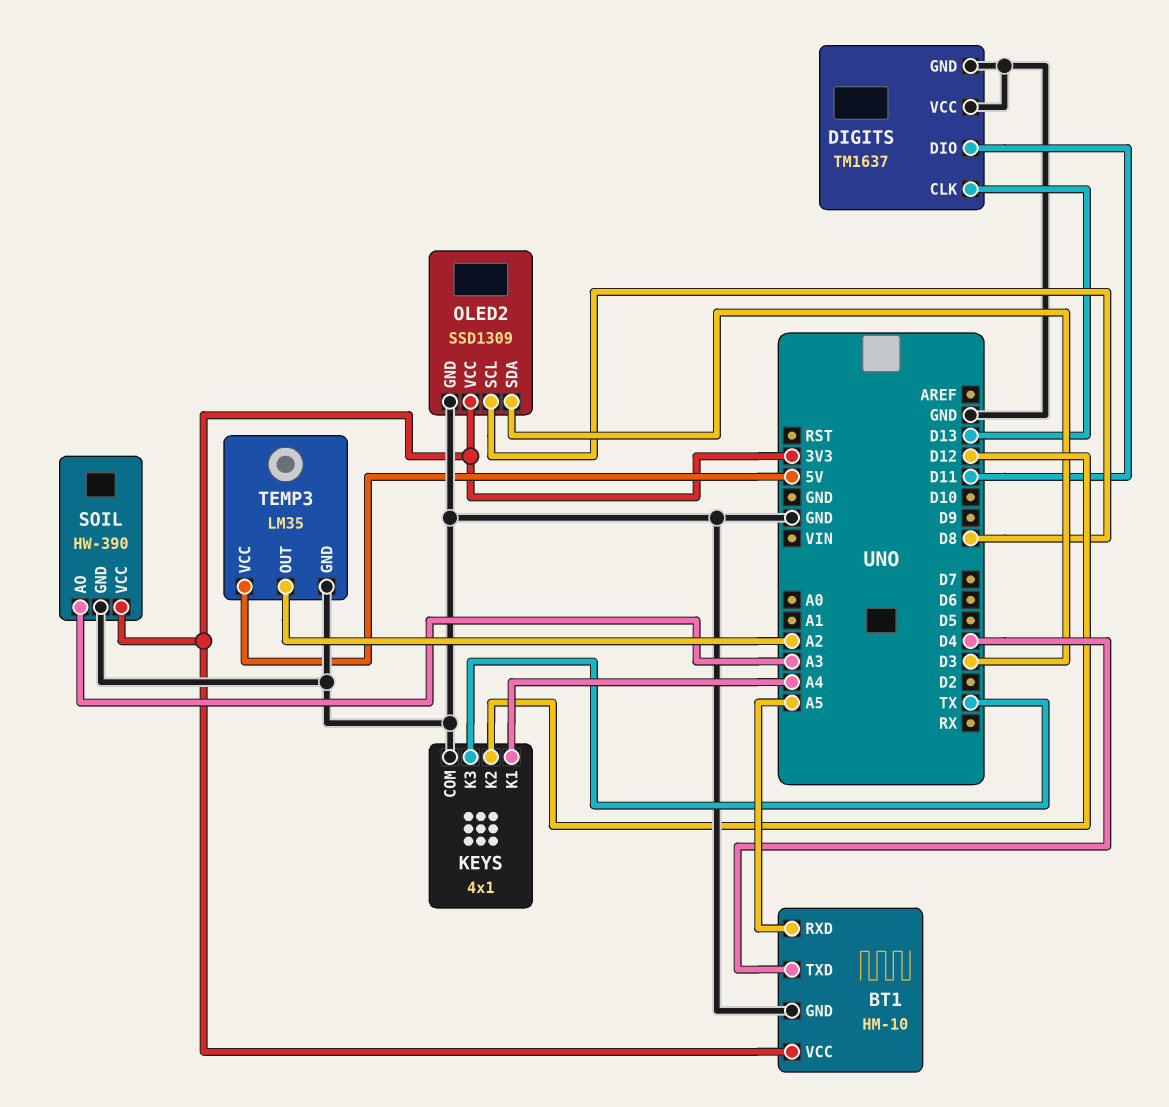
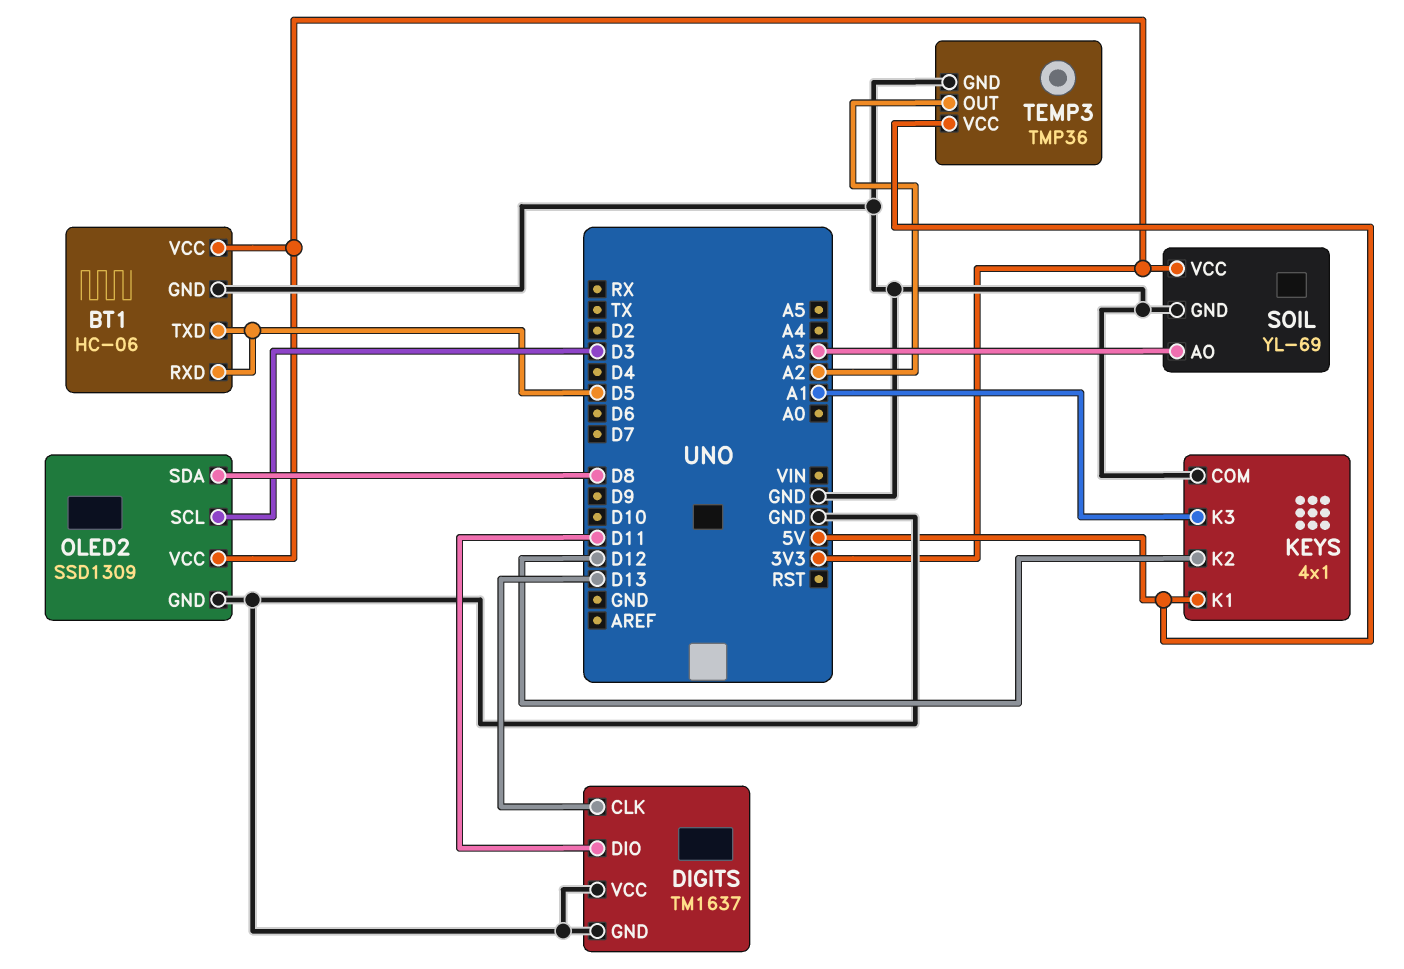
BT1: HM-10 -> HC-06
BT1 pin RXD: A5 -> D5
BT1 pin TXD: D4 -> D5
KEYS pin K1: A4 -> 5V
KEYS pin K3: TX -> A1
OLED2 pin SCL: D8 -> D3
OLED2 pin SDA: D3 -> D8
SOIL: HW-390 -> YL-69
TEMP3: LM35 -> TMP36

